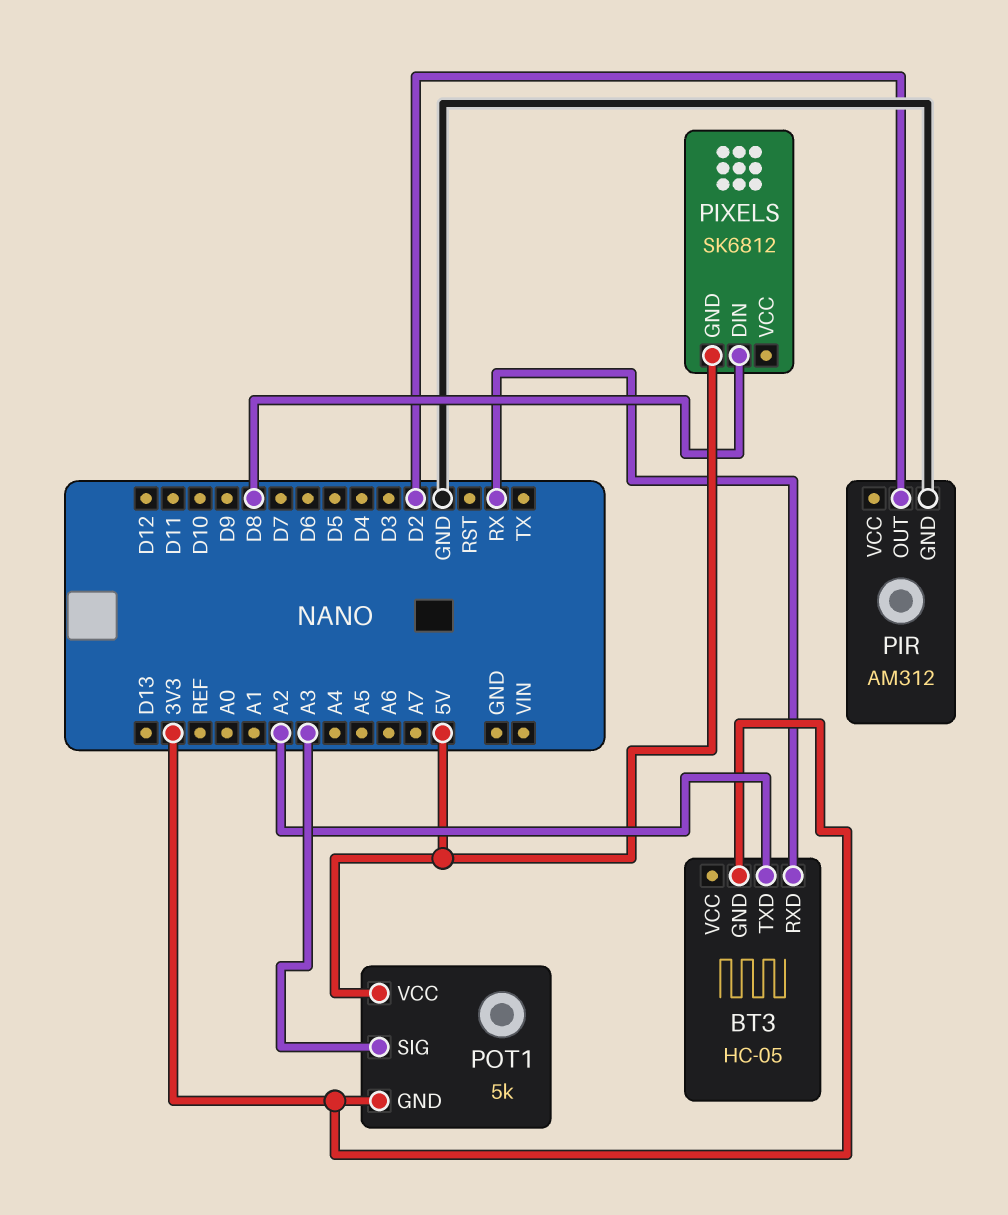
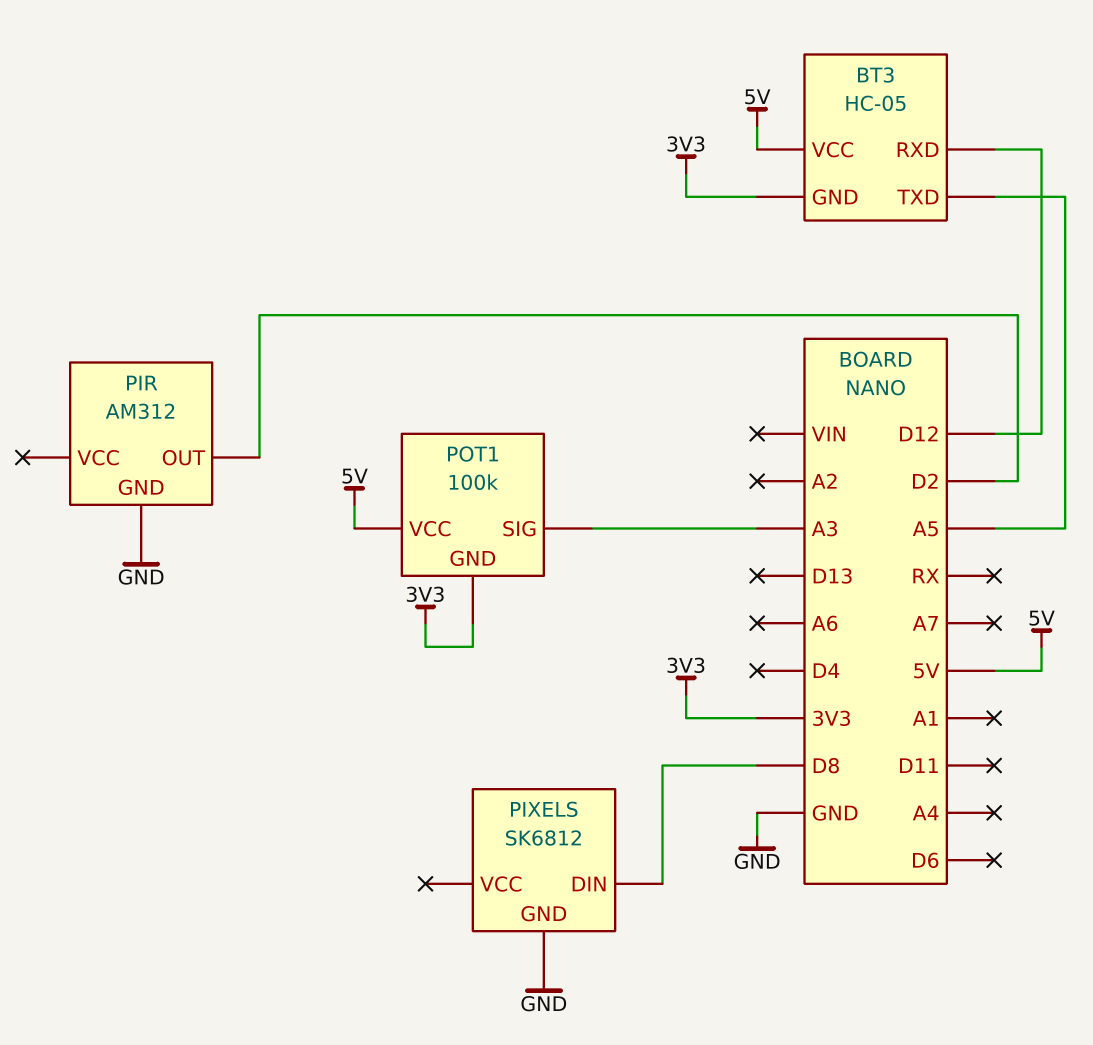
BT3 pin RXD: RX -> D12
BT3 pin TXD: A2 -> A5
BT3 pin VCC: none -> 5V
PIXELS pin GND: 5V -> GND
POT1: 5k -> 100k

